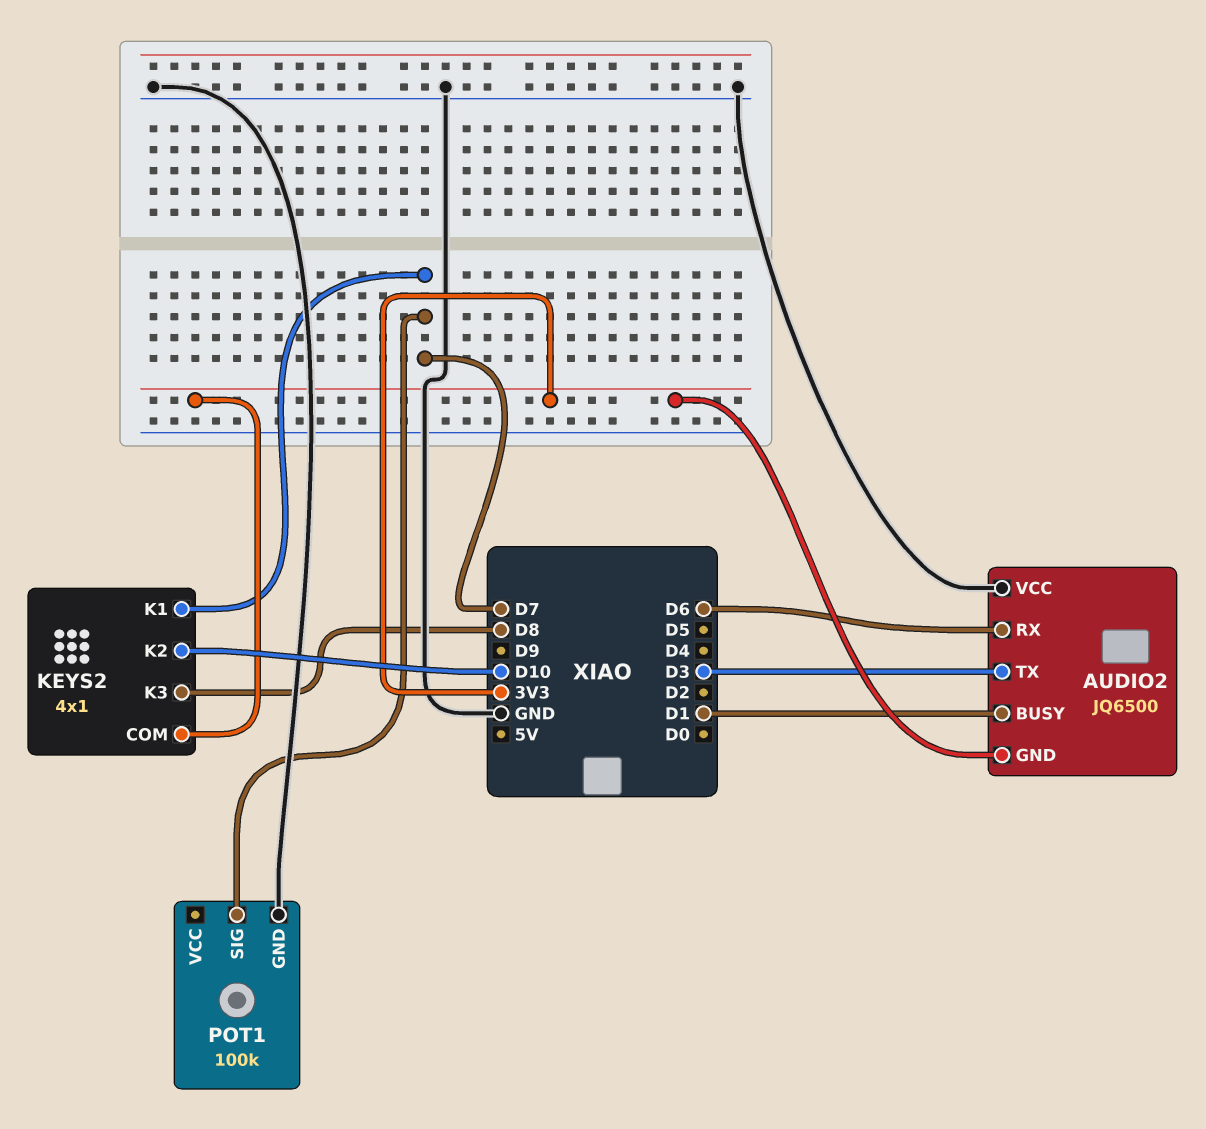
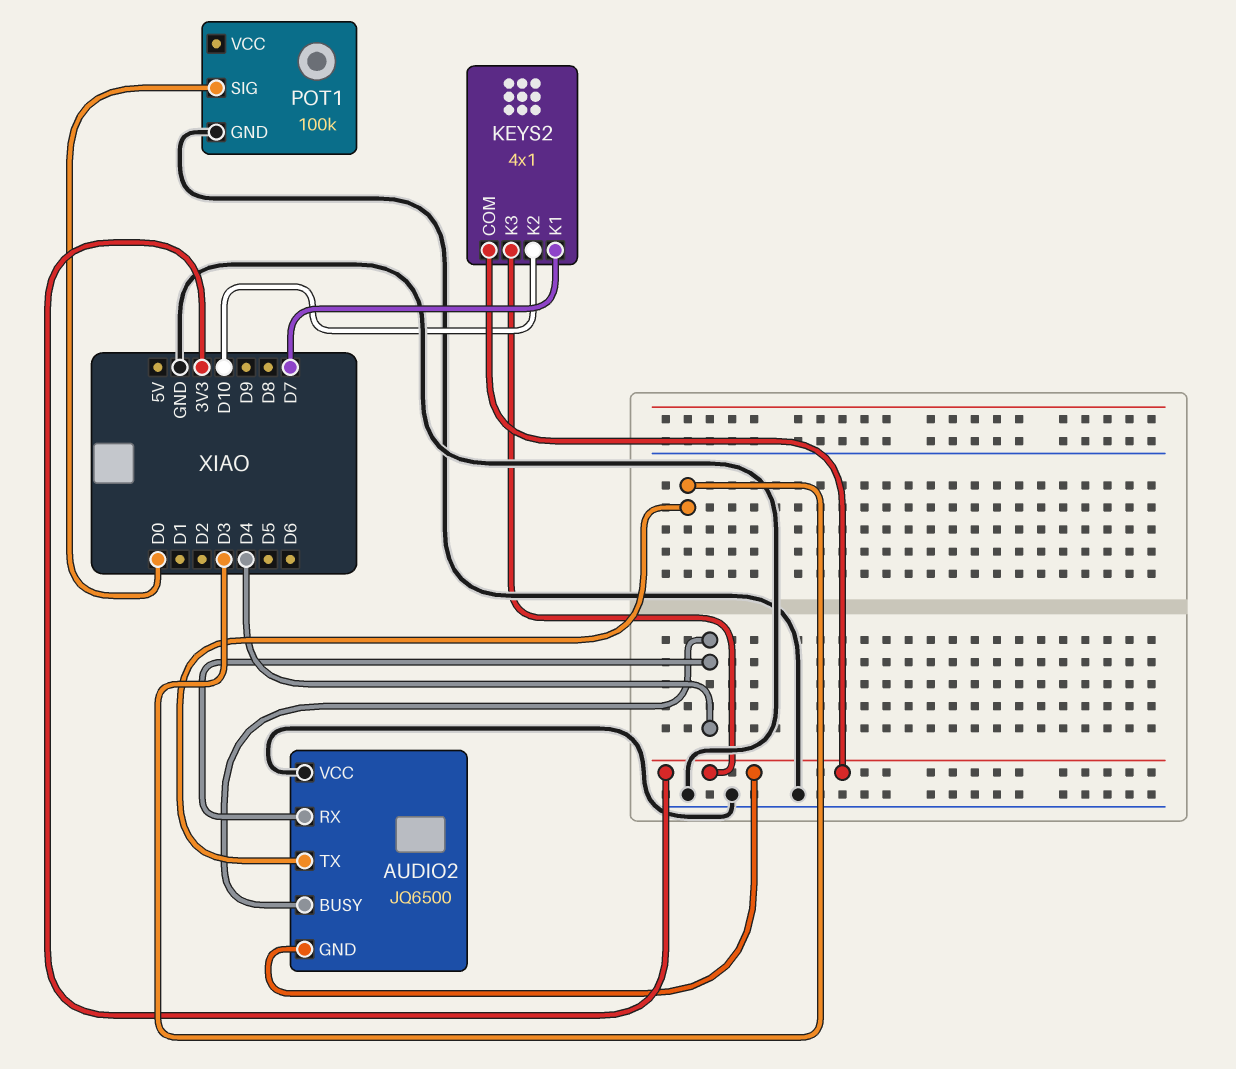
AUDIO2 pin BUSY: D1 -> D4
AUDIO2 pin RX: D6 -> D4
KEYS2 pin K3: D8 -> 3V3
POT1 pin SIG: D7 -> D0

